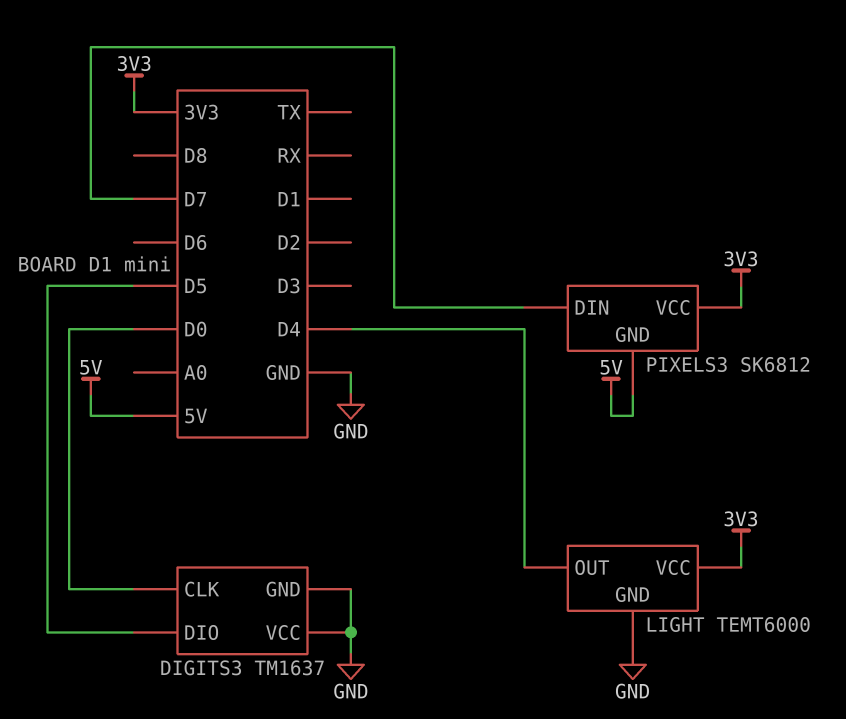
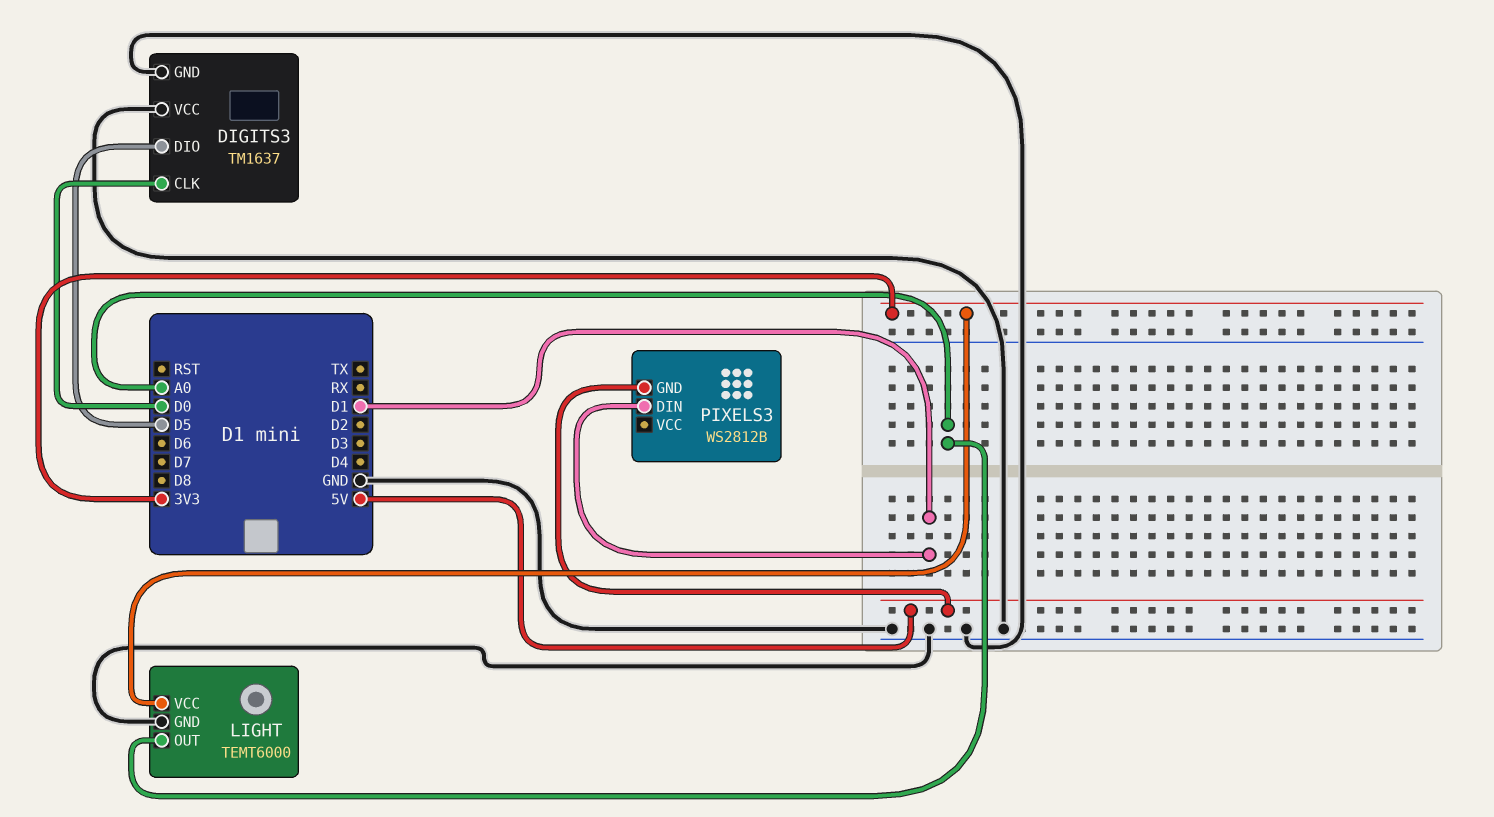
LIGHT pin OUT: D4 -> A0
PIXELS3: SK6812 -> WS2812B
PIXELS3 pin DIN: D7 -> D1
PIXELS3 pin VCC: 3V3 -> none

